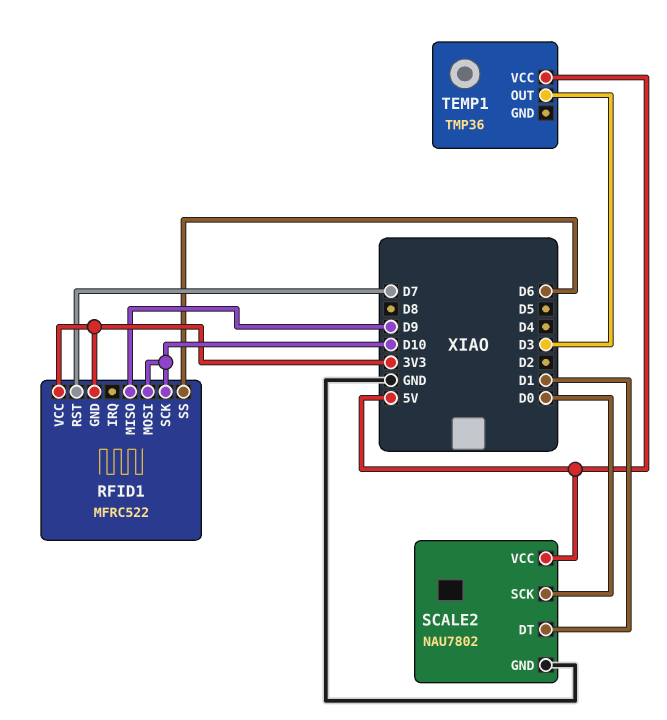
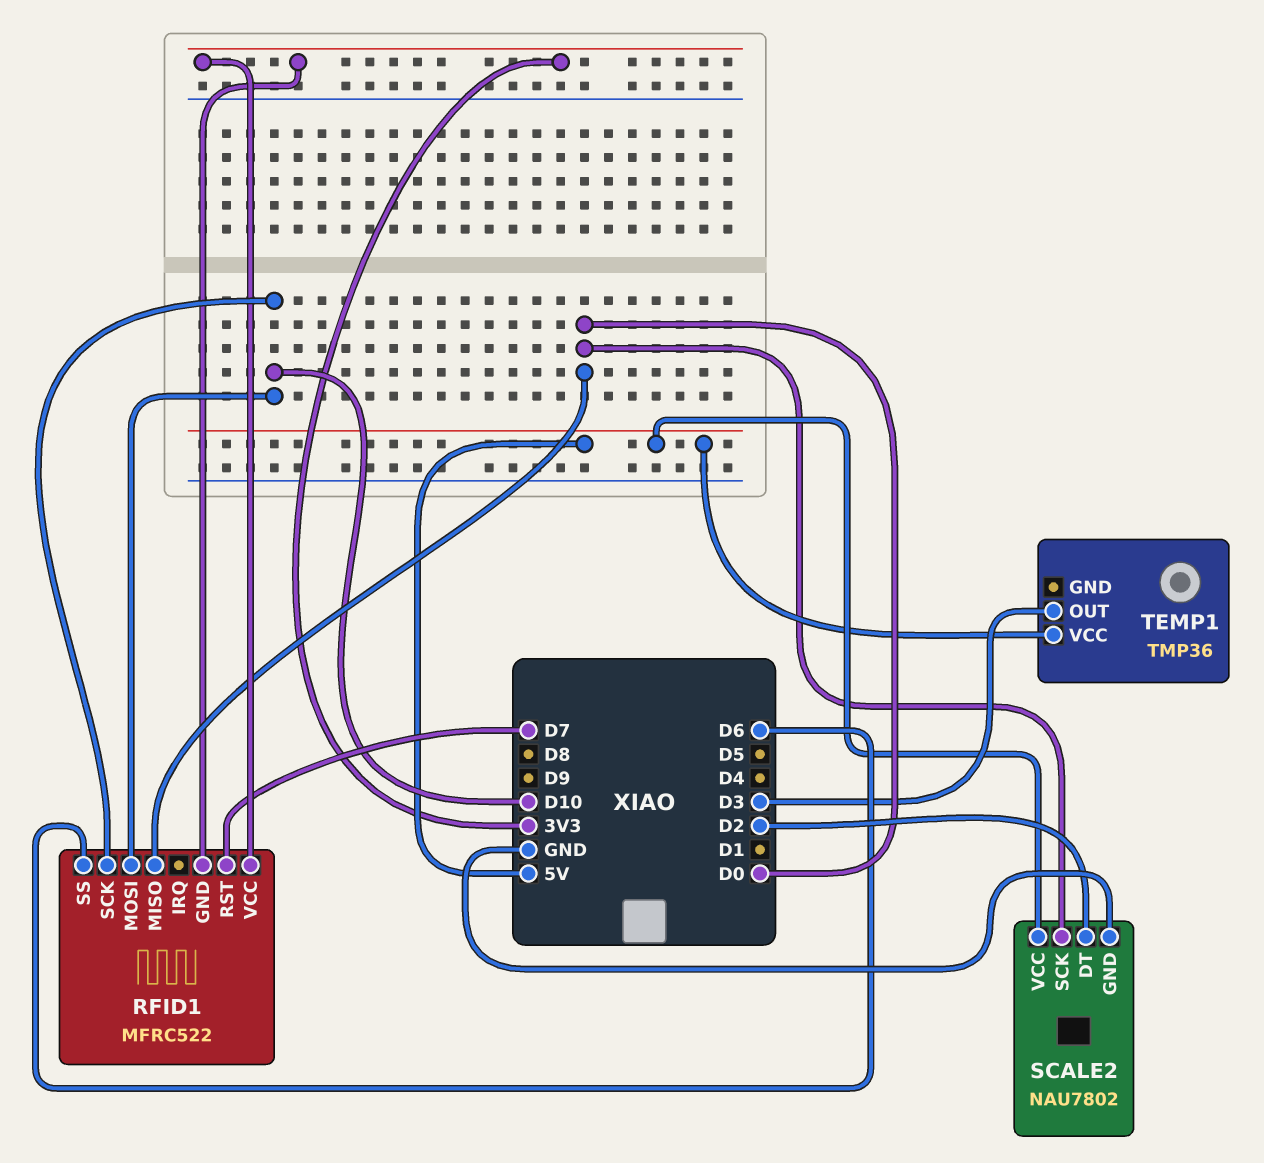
RFID1 pin MISO: D9 -> D0
SCALE2 pin DT: D1 -> D2

